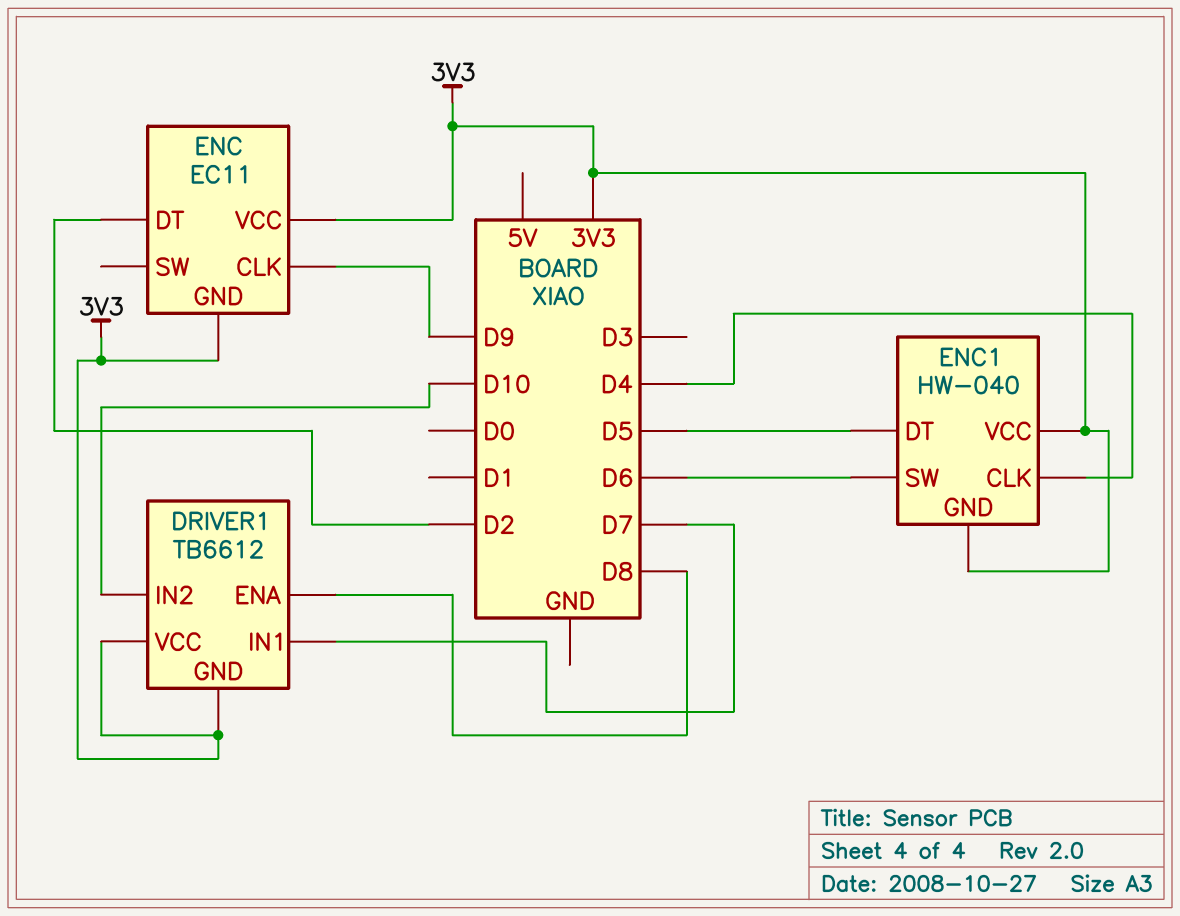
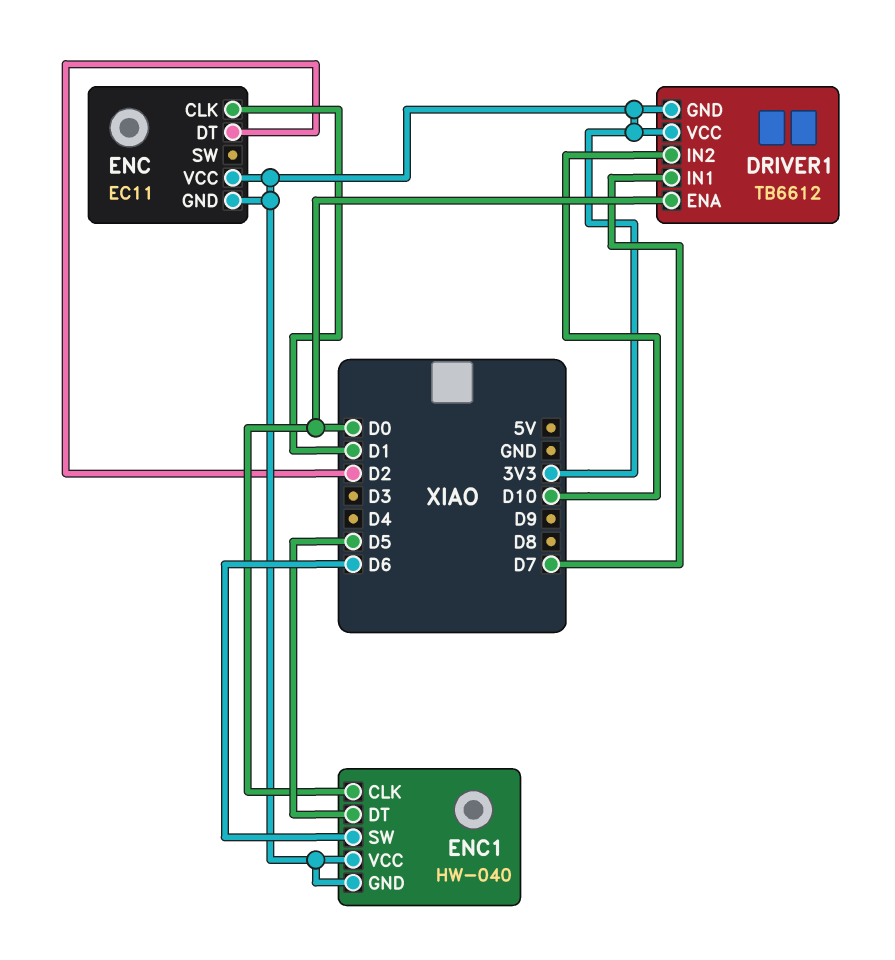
DRIVER1 pin ENA: D8 -> D0
ENC pin CLK: D9 -> D1
ENC1 pin CLK: D4 -> D0

